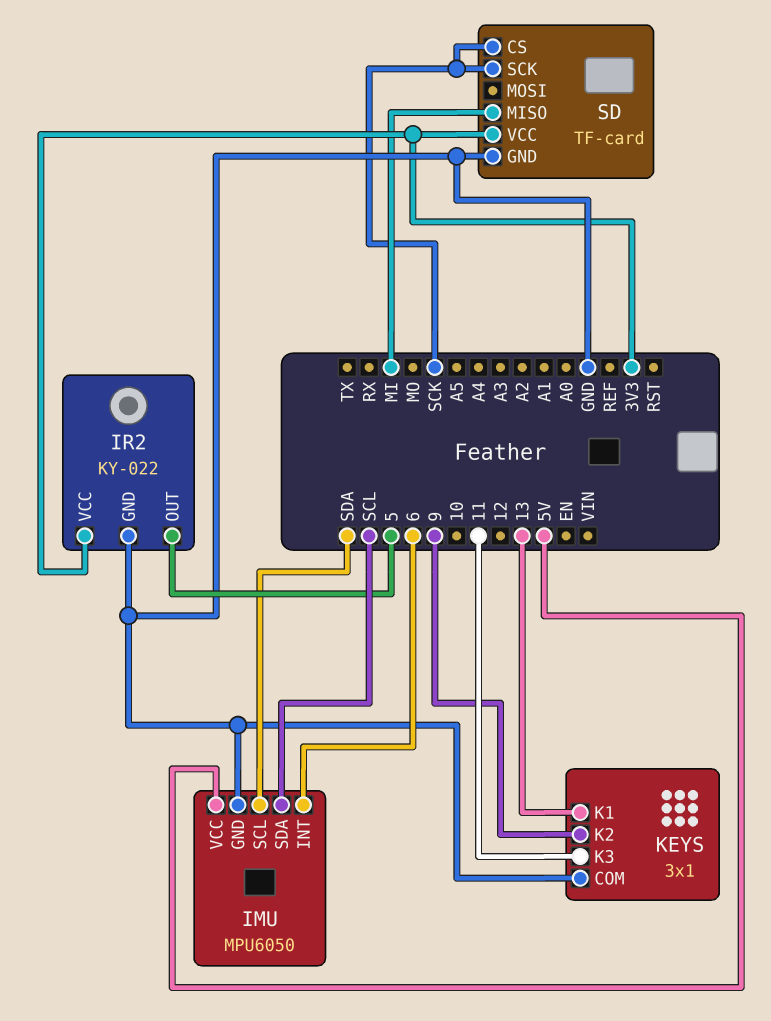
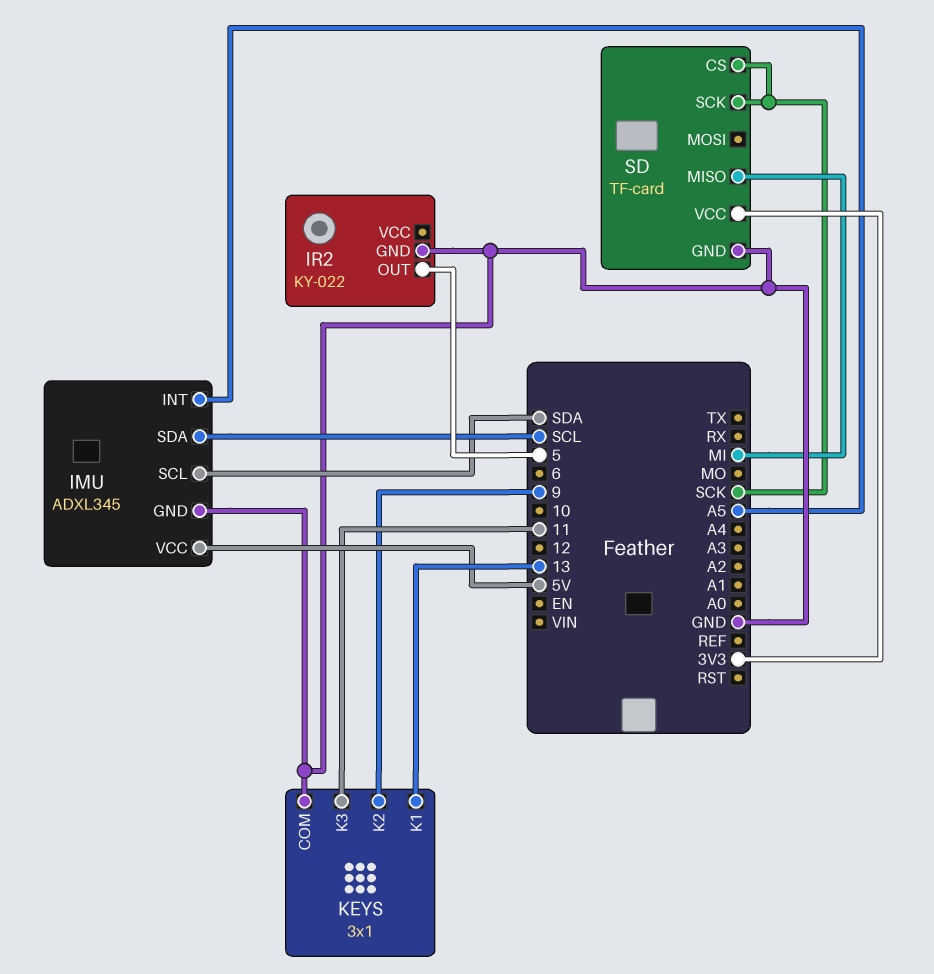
IMU: MPU6050 -> ADXL345
IMU pin INT: 6 -> A5
IR2 pin VCC: 3V3 -> none

